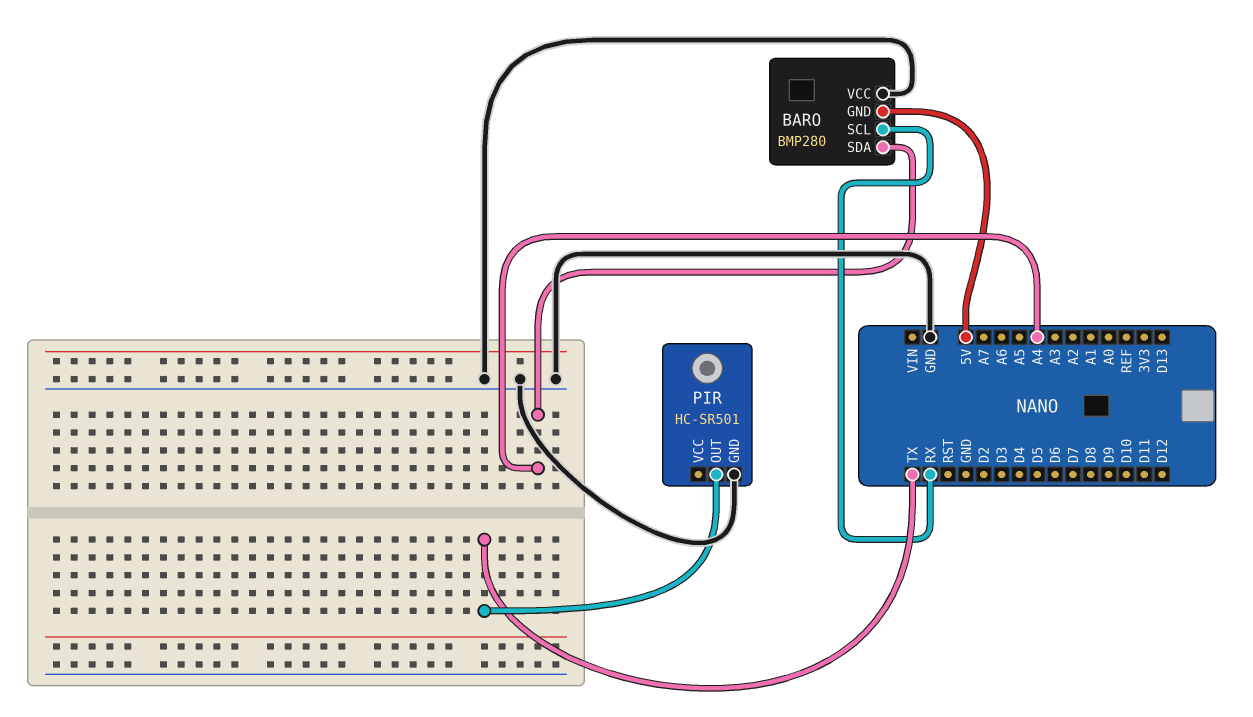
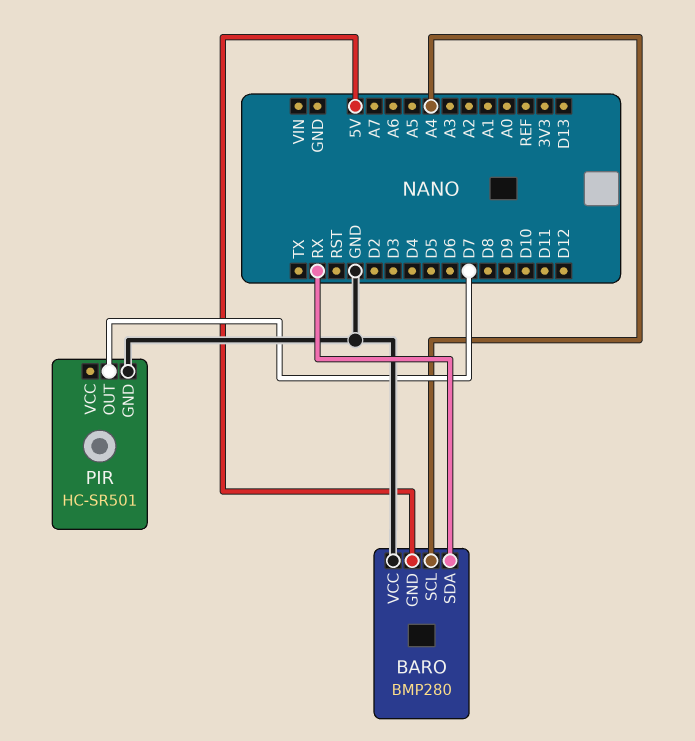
BARO pin SCL: RX -> A4
BARO pin SDA: A4 -> RX
PIR pin OUT: TX -> D7

